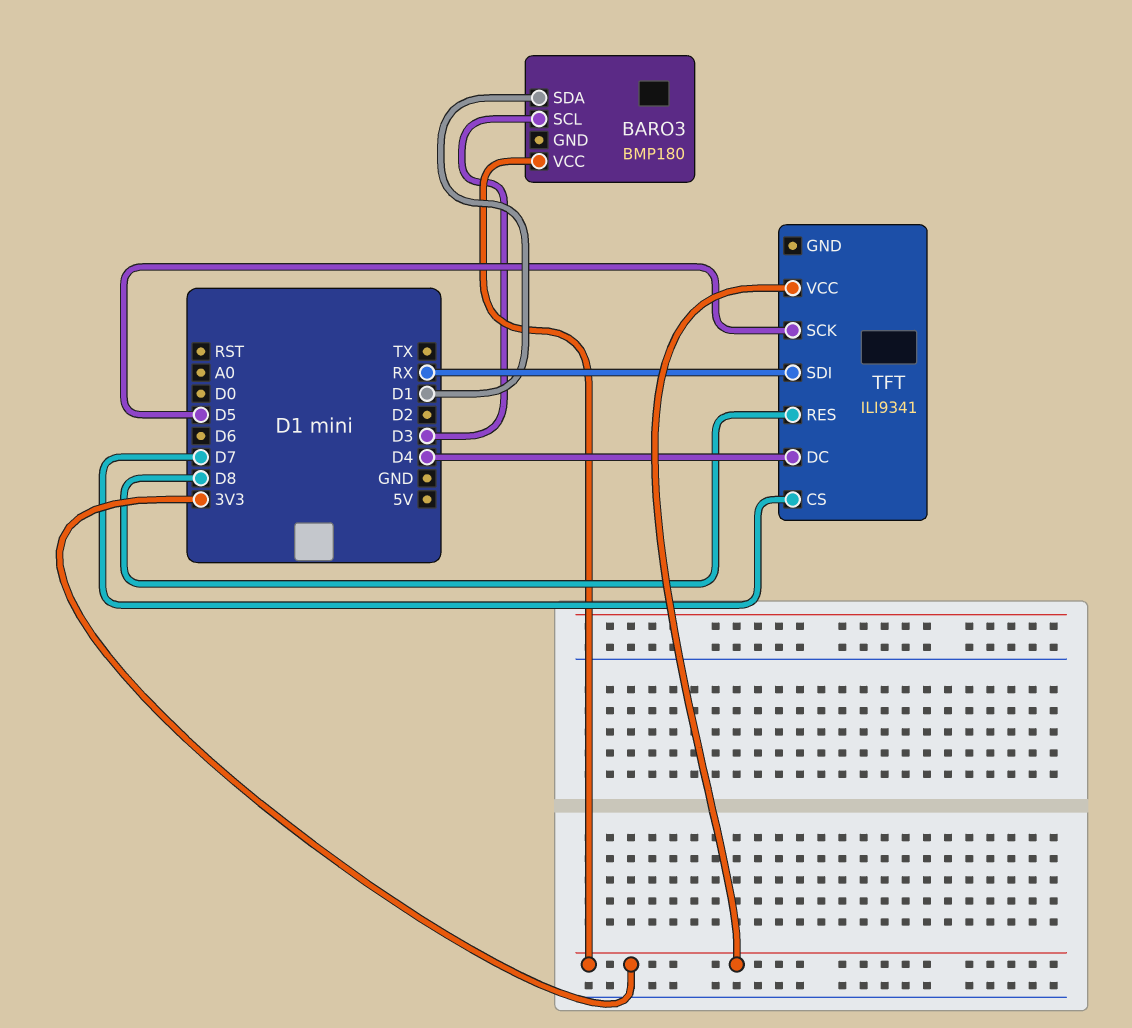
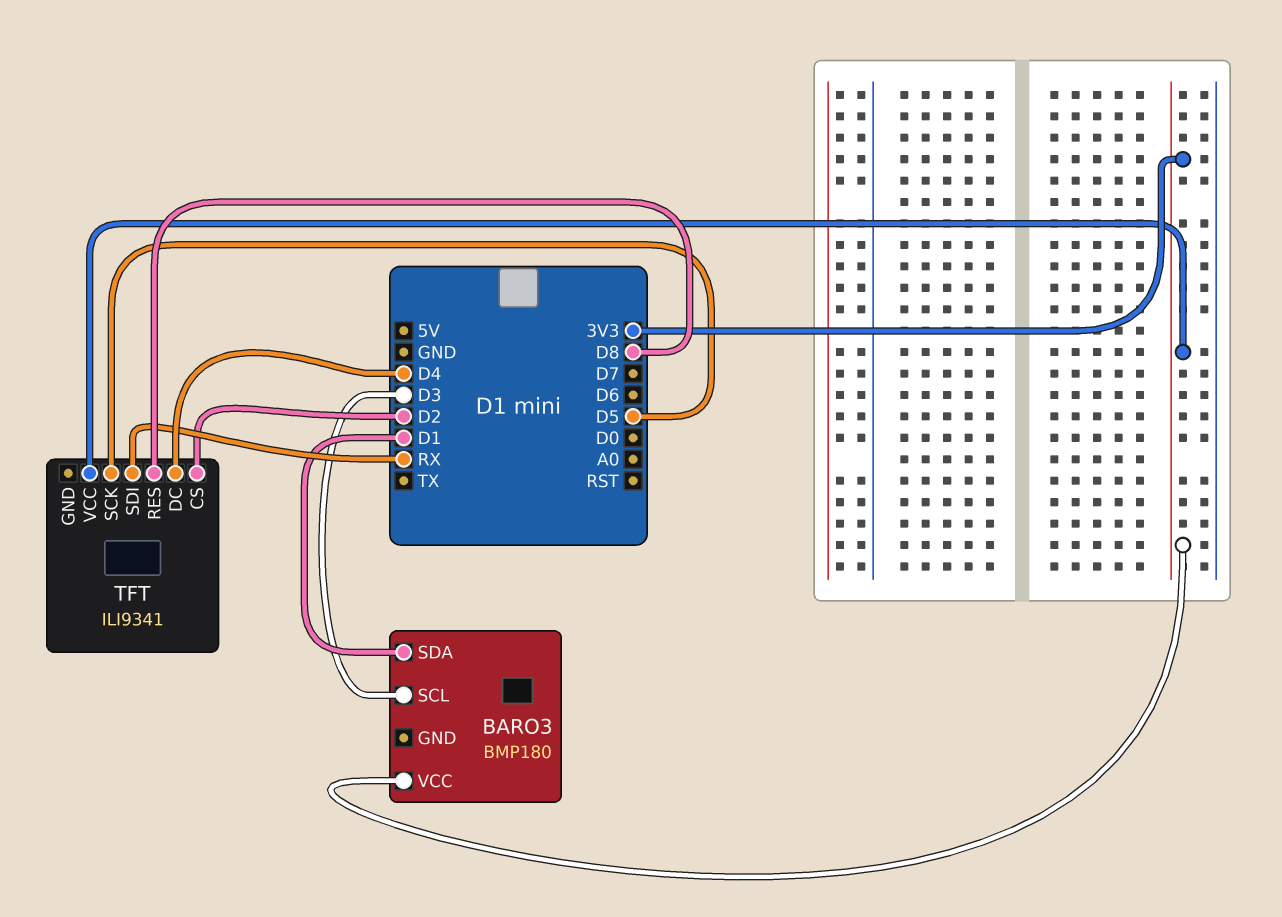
TFT pin CS: D7 -> D2

